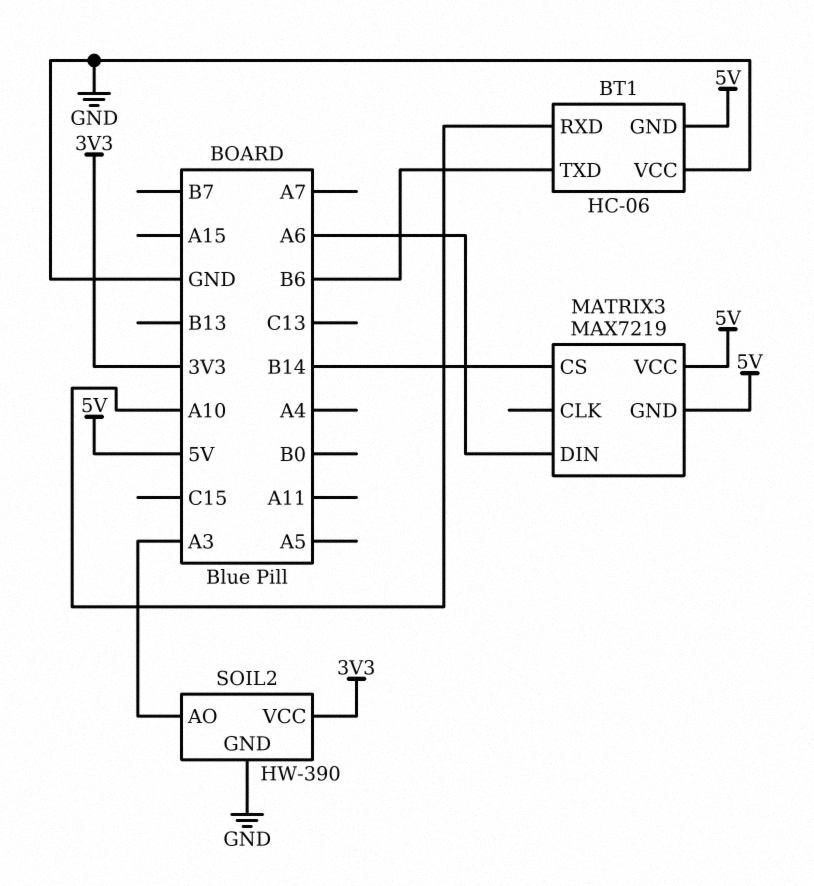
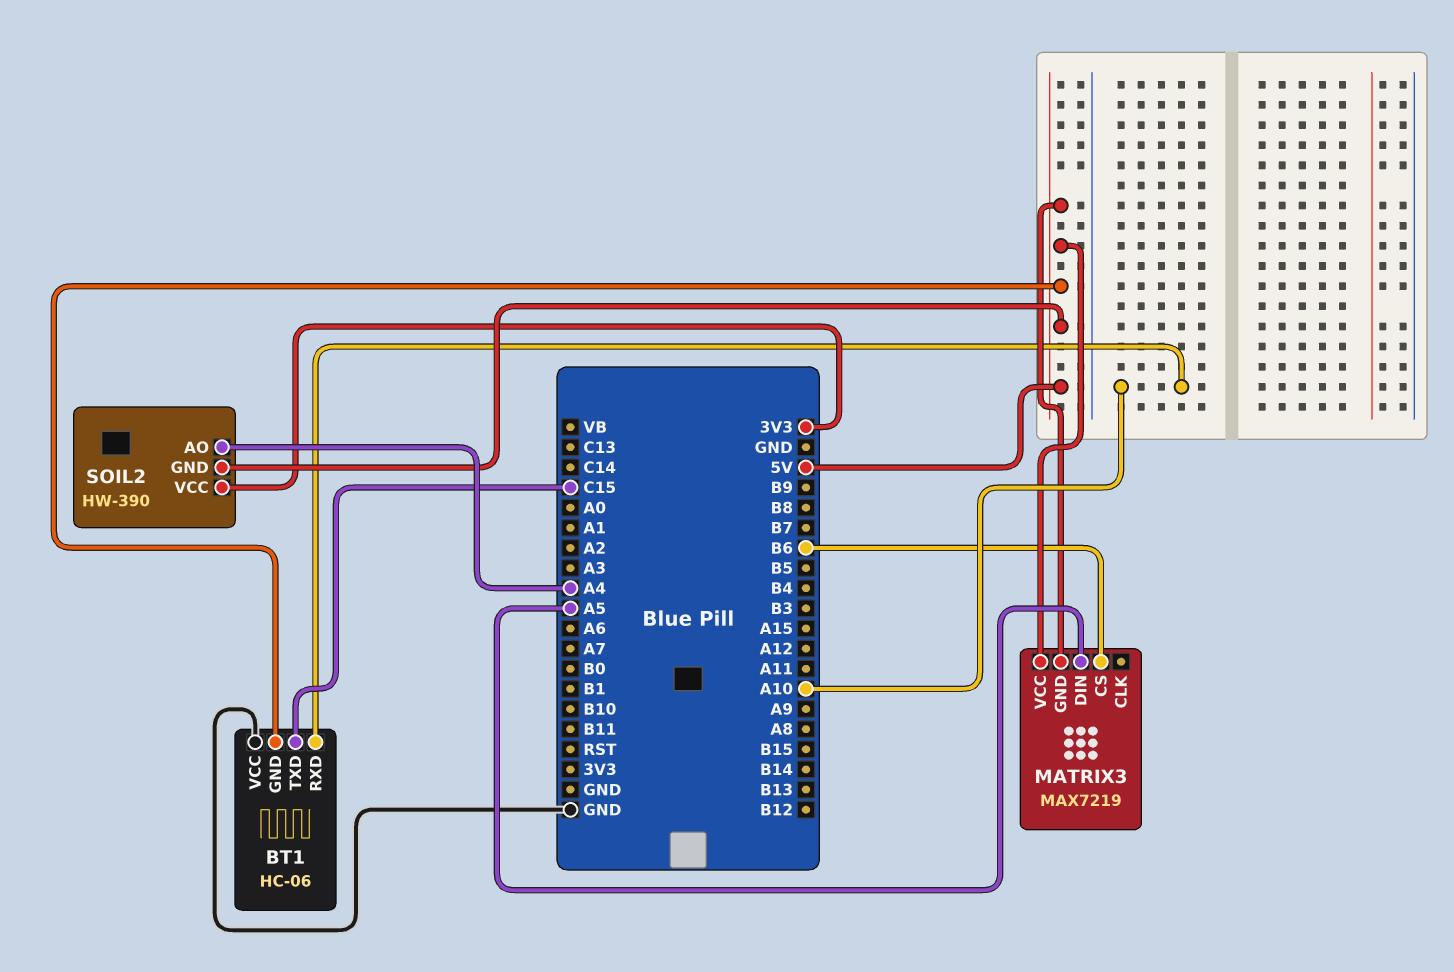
BT1 pin TXD: B6 -> C15
MATRIX3 pin CS: B14 -> B6
MATRIX3 pin DIN: A6 -> A5
SOIL2 pin AO: A3 -> A4
SOIL2 pin GND: GND -> 5V

